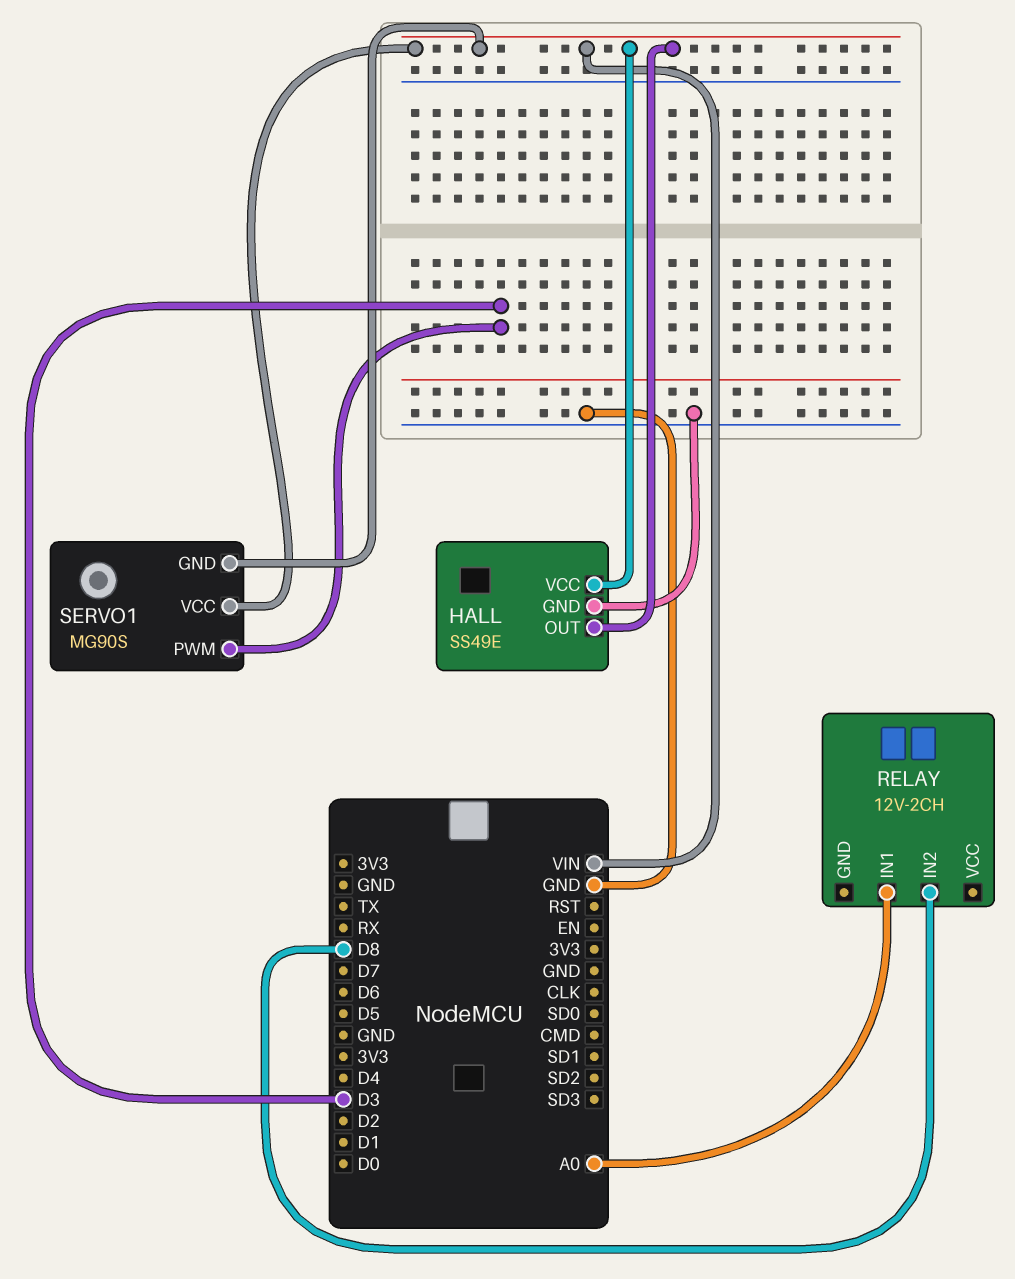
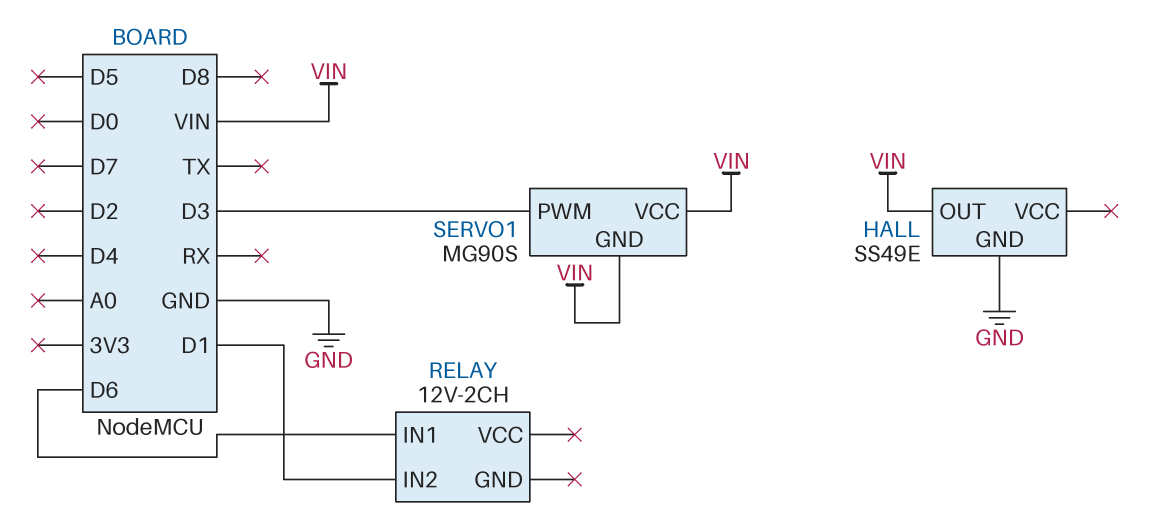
HALL pin VCC: VIN -> none
RELAY pin IN1: A0 -> D6
RELAY pin IN2: D8 -> D1

